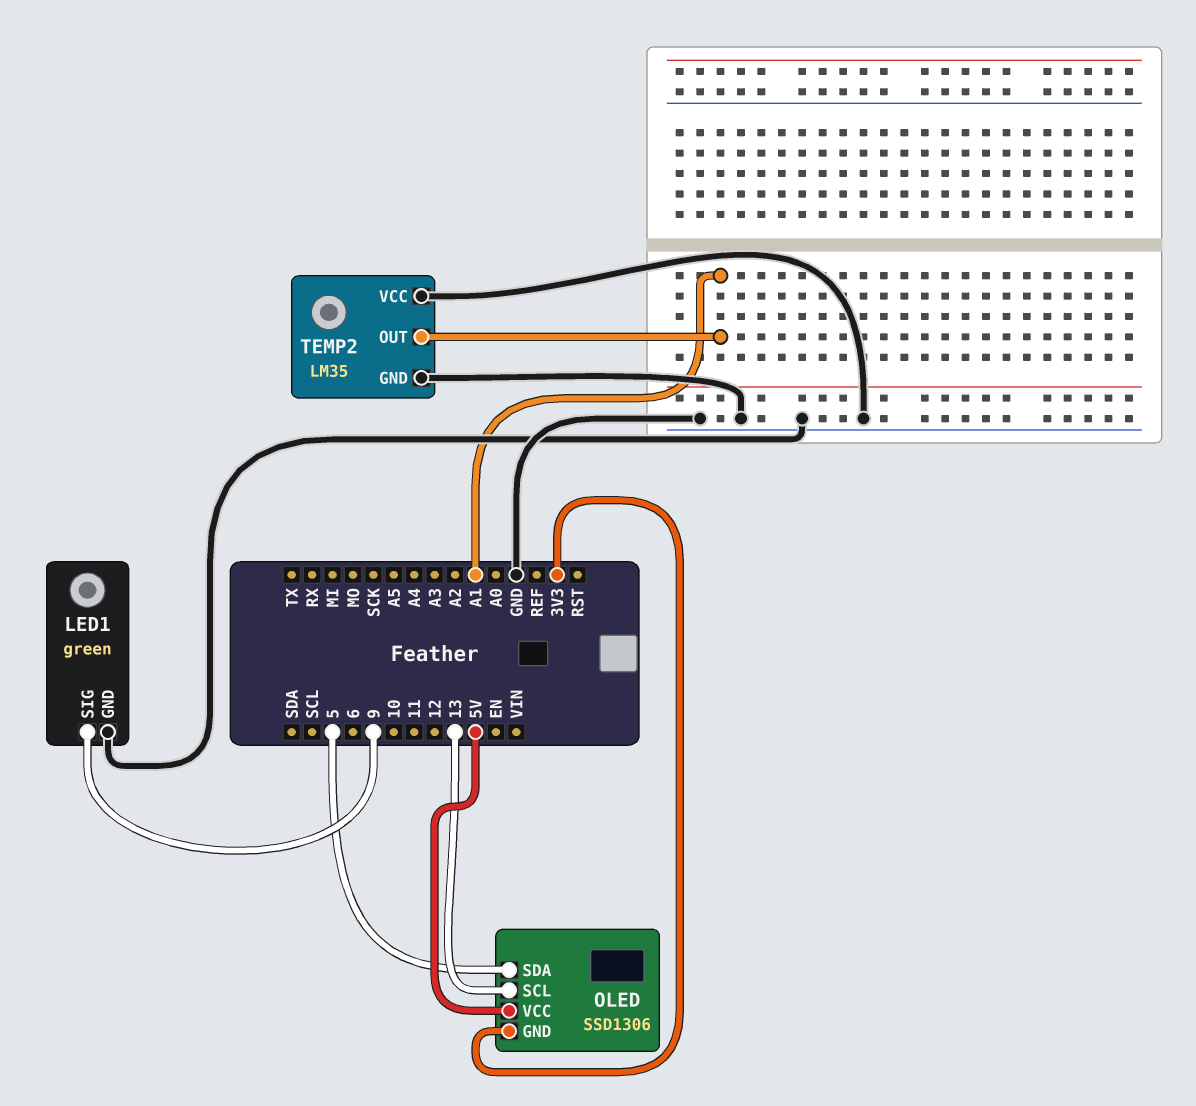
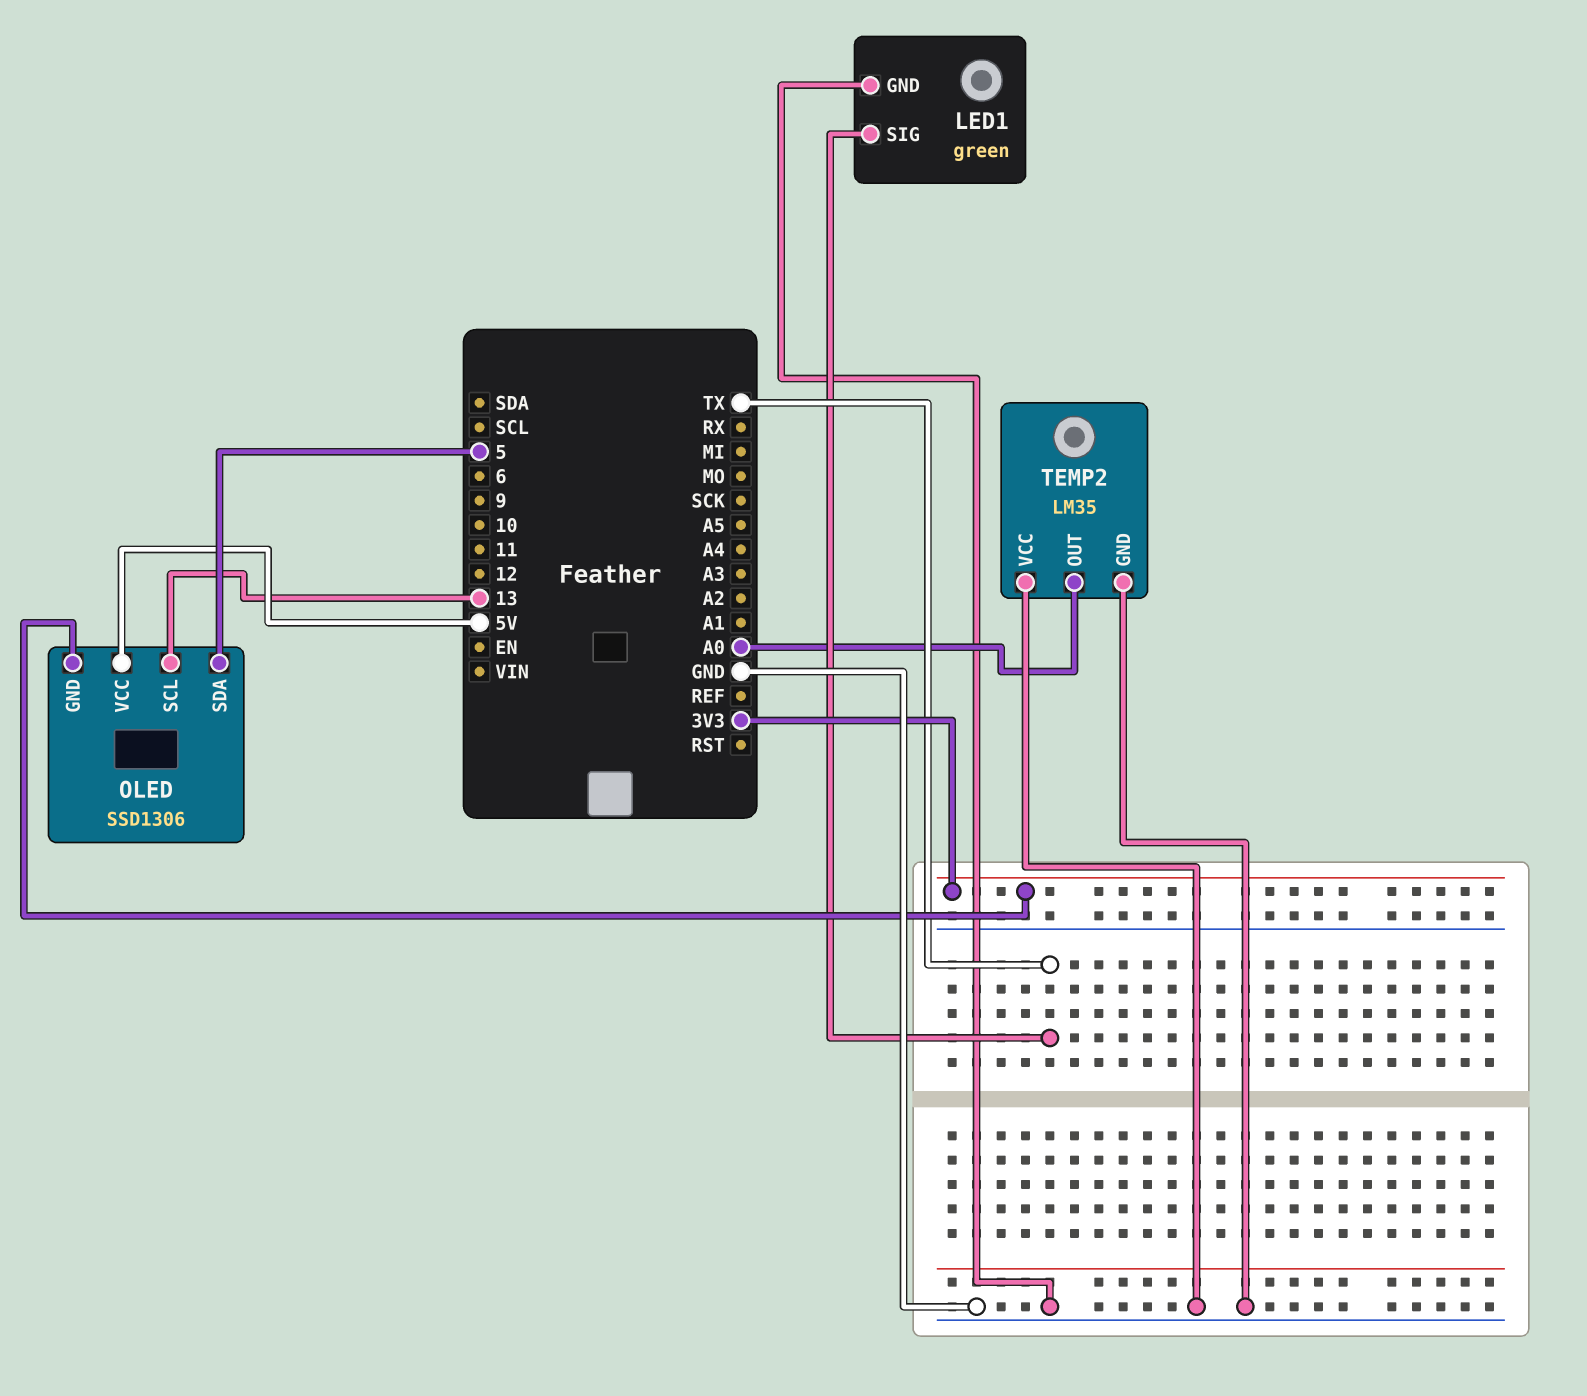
LED1 pin SIG: 9 -> TX
TEMP2 pin OUT: A1 -> A0

